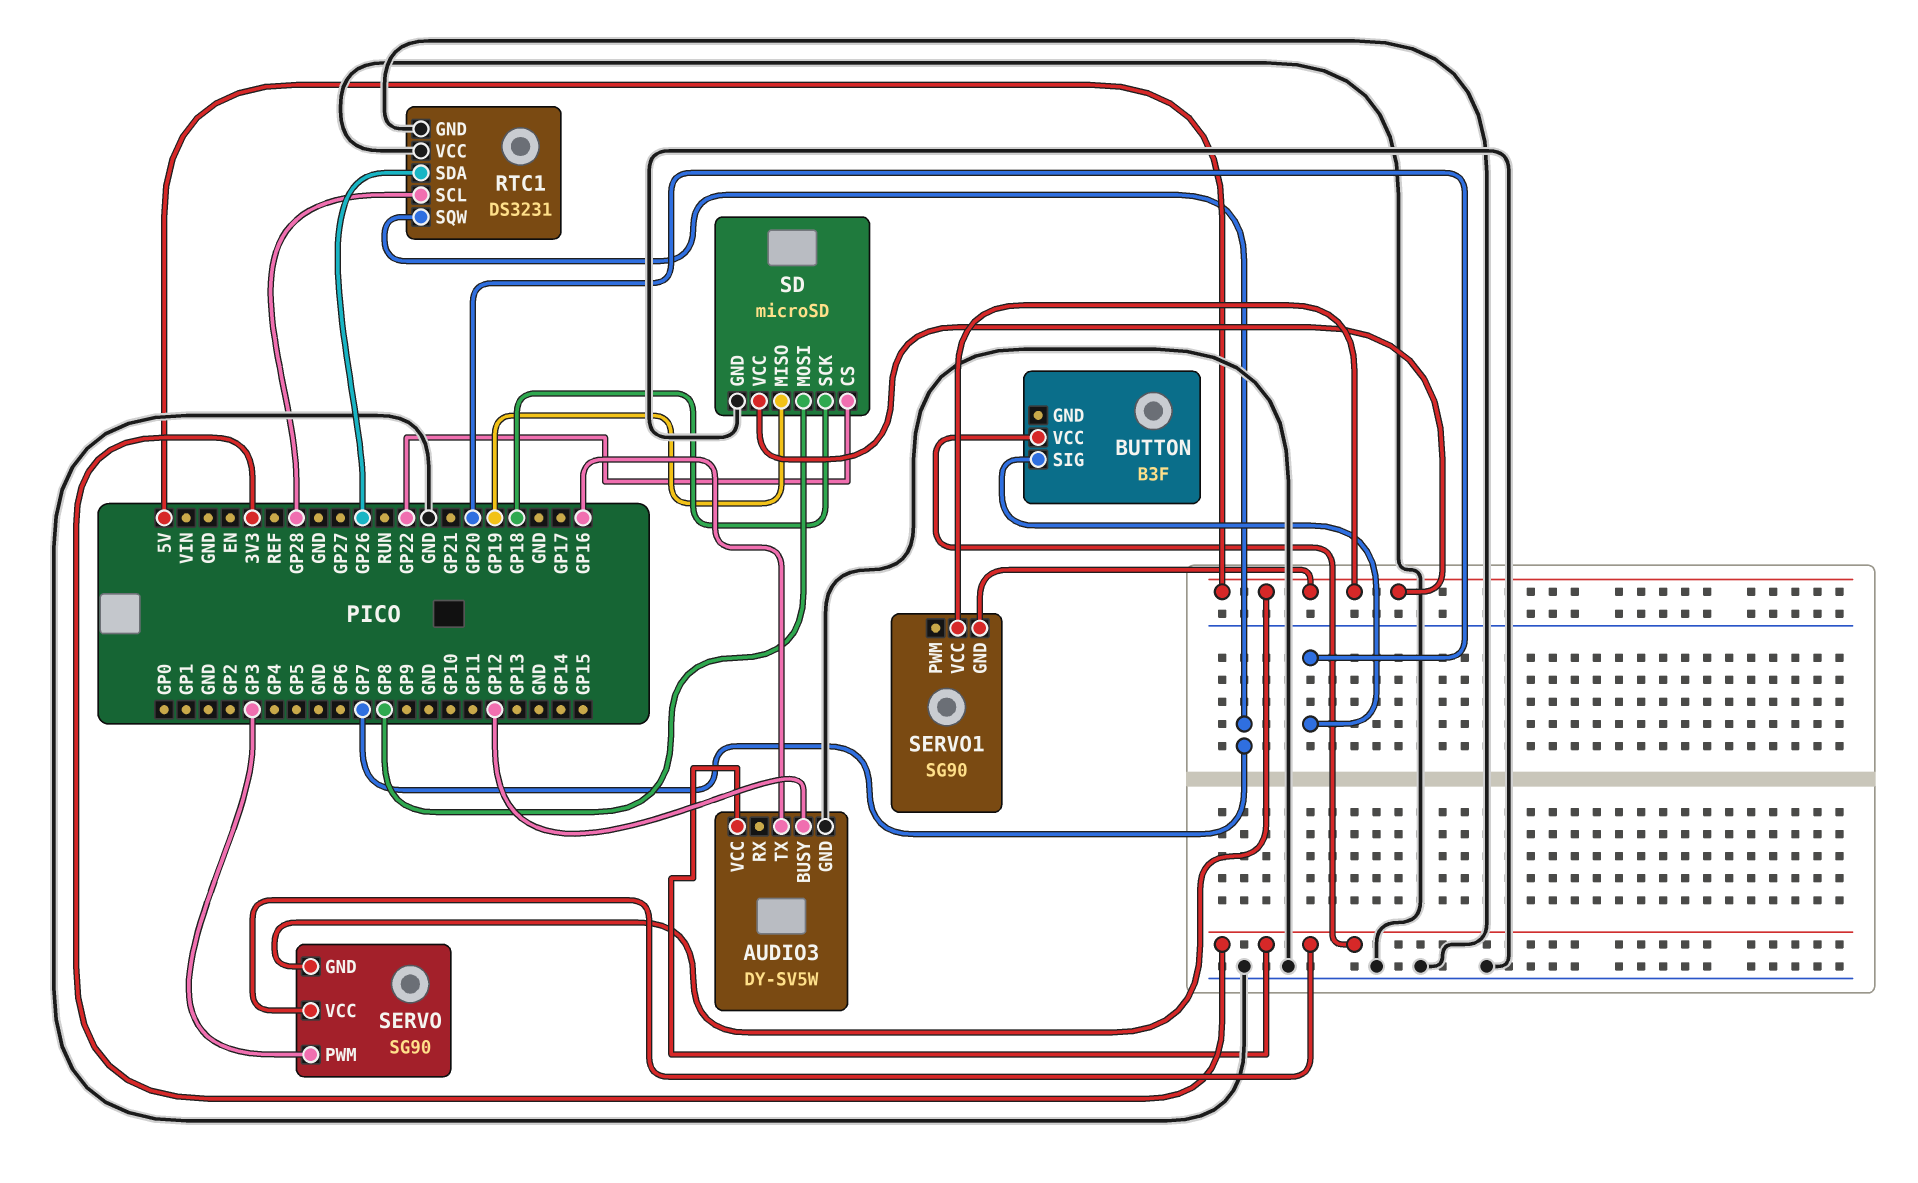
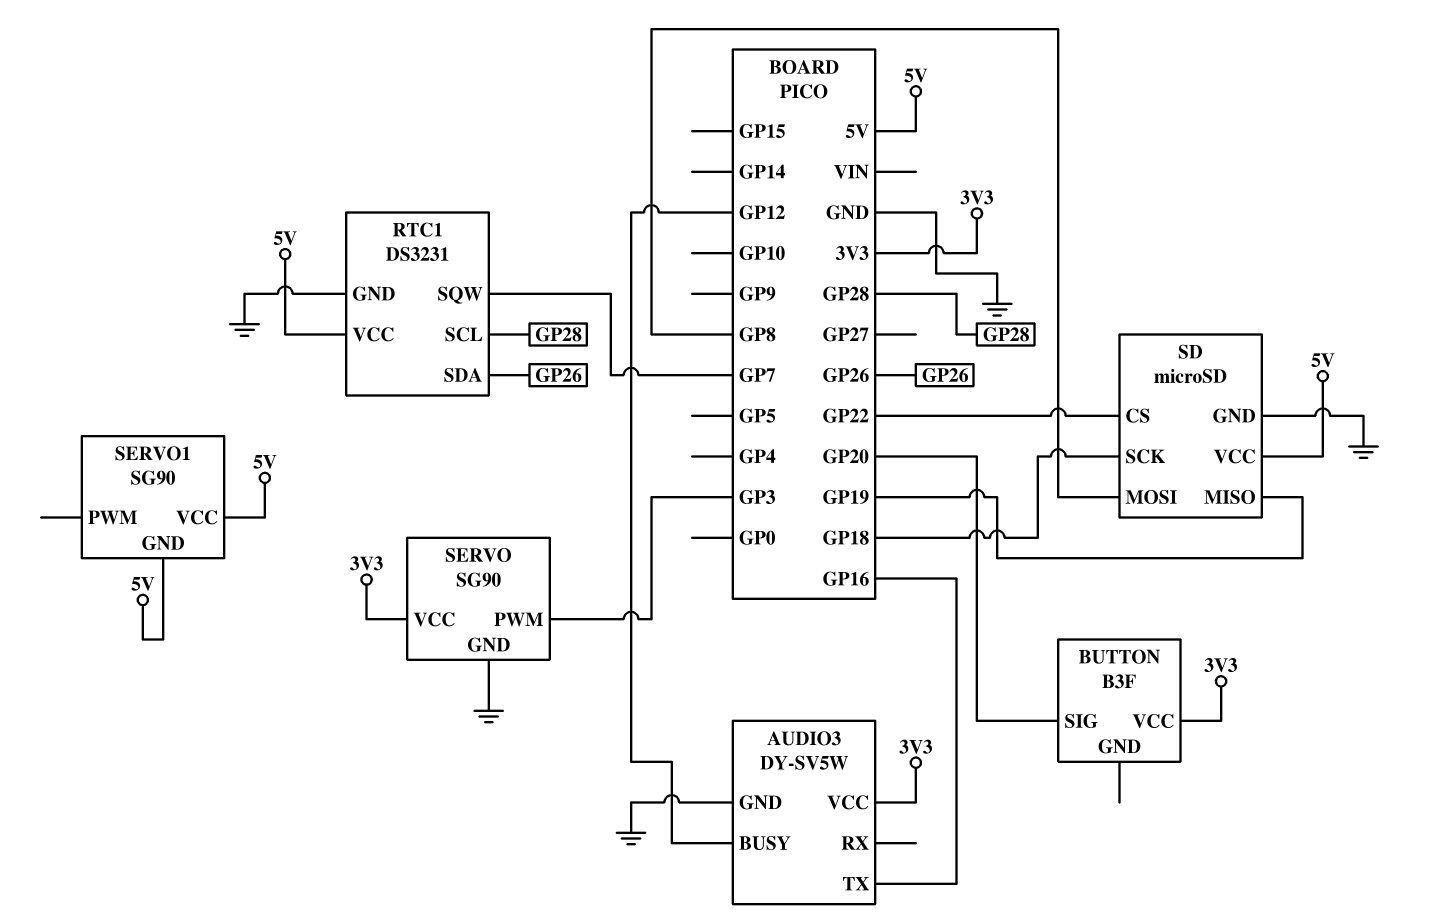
RTC1 pin VCC: GND -> 5V
SERVO pin GND: 5V -> GND

